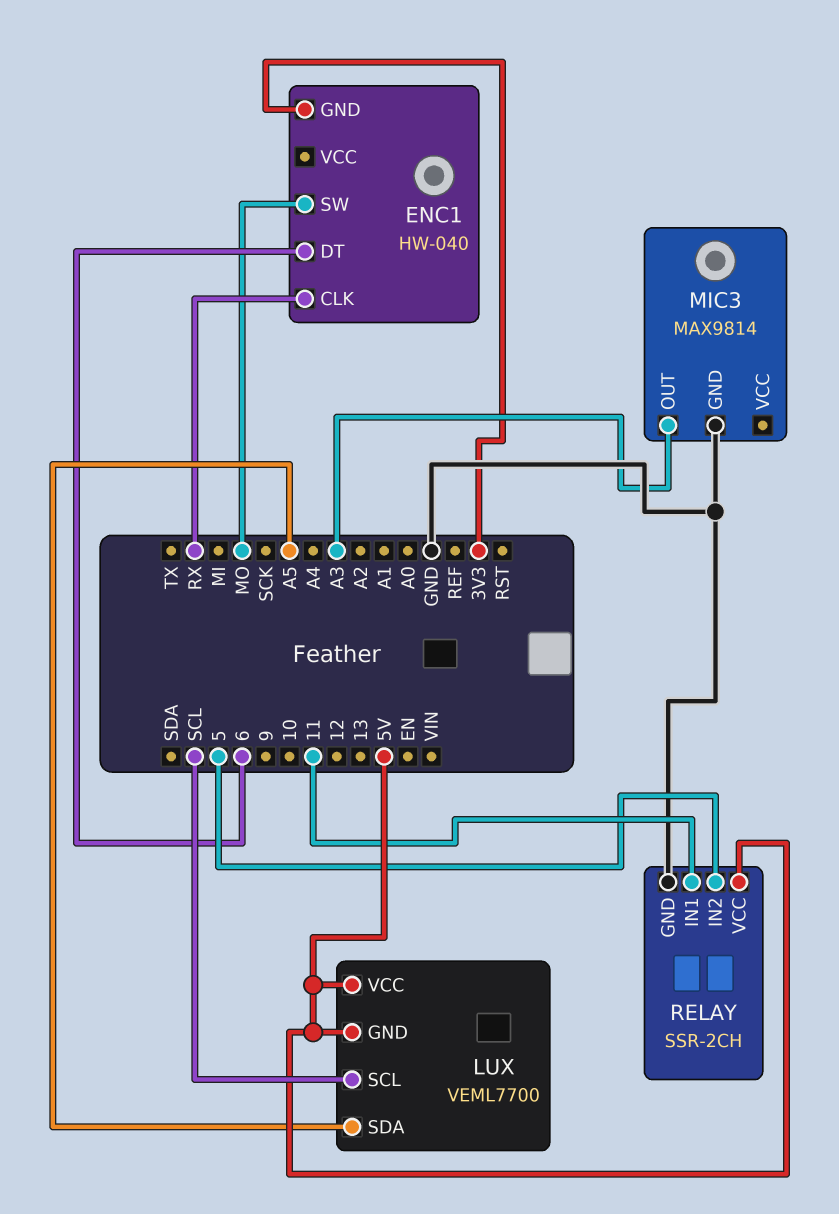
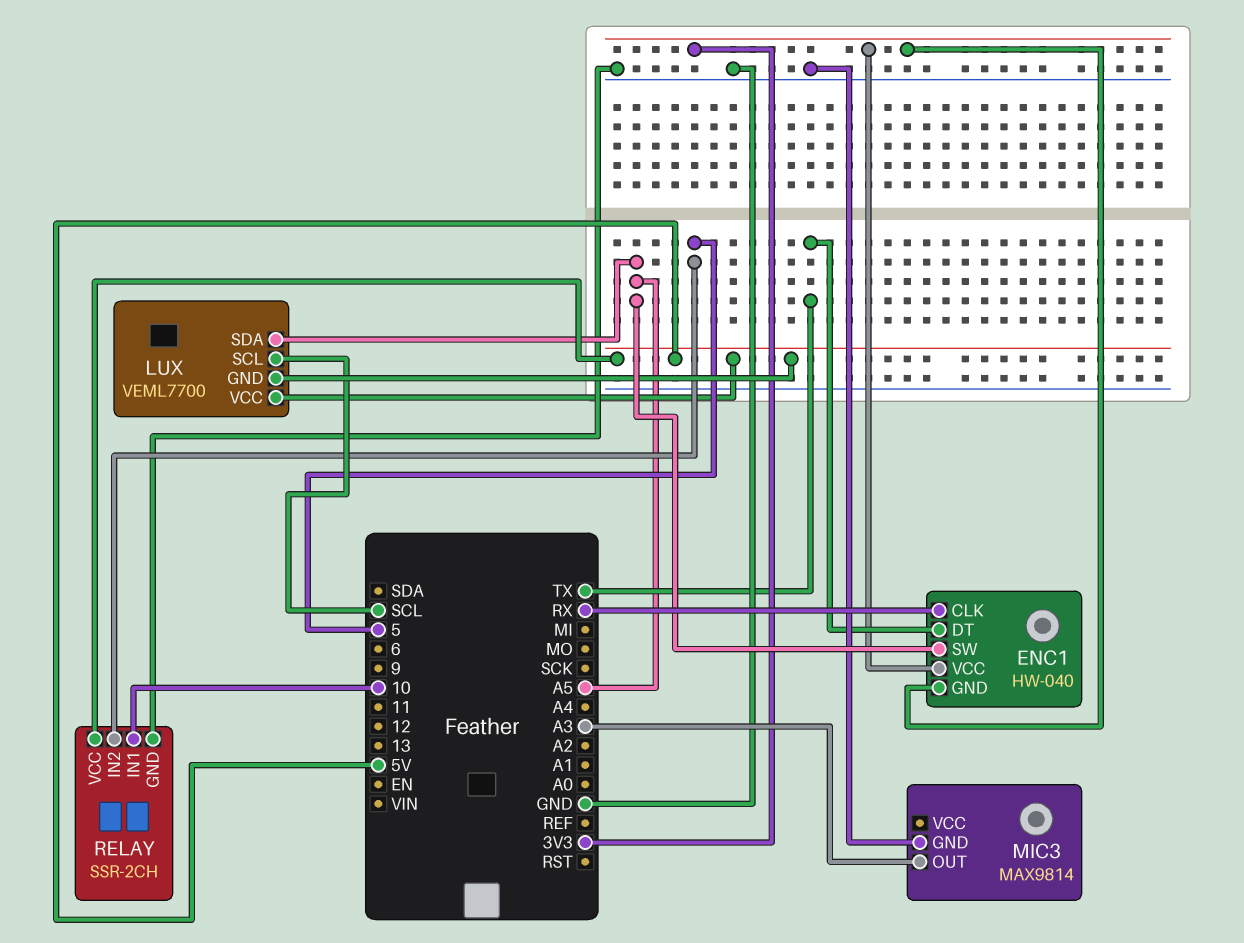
ENC1 pin DT: 6 -> TX
ENC1 pin SW: MO -> A5
ENC1 pin VCC: none -> 3V3
RELAY pin IN1: 11 -> 10

